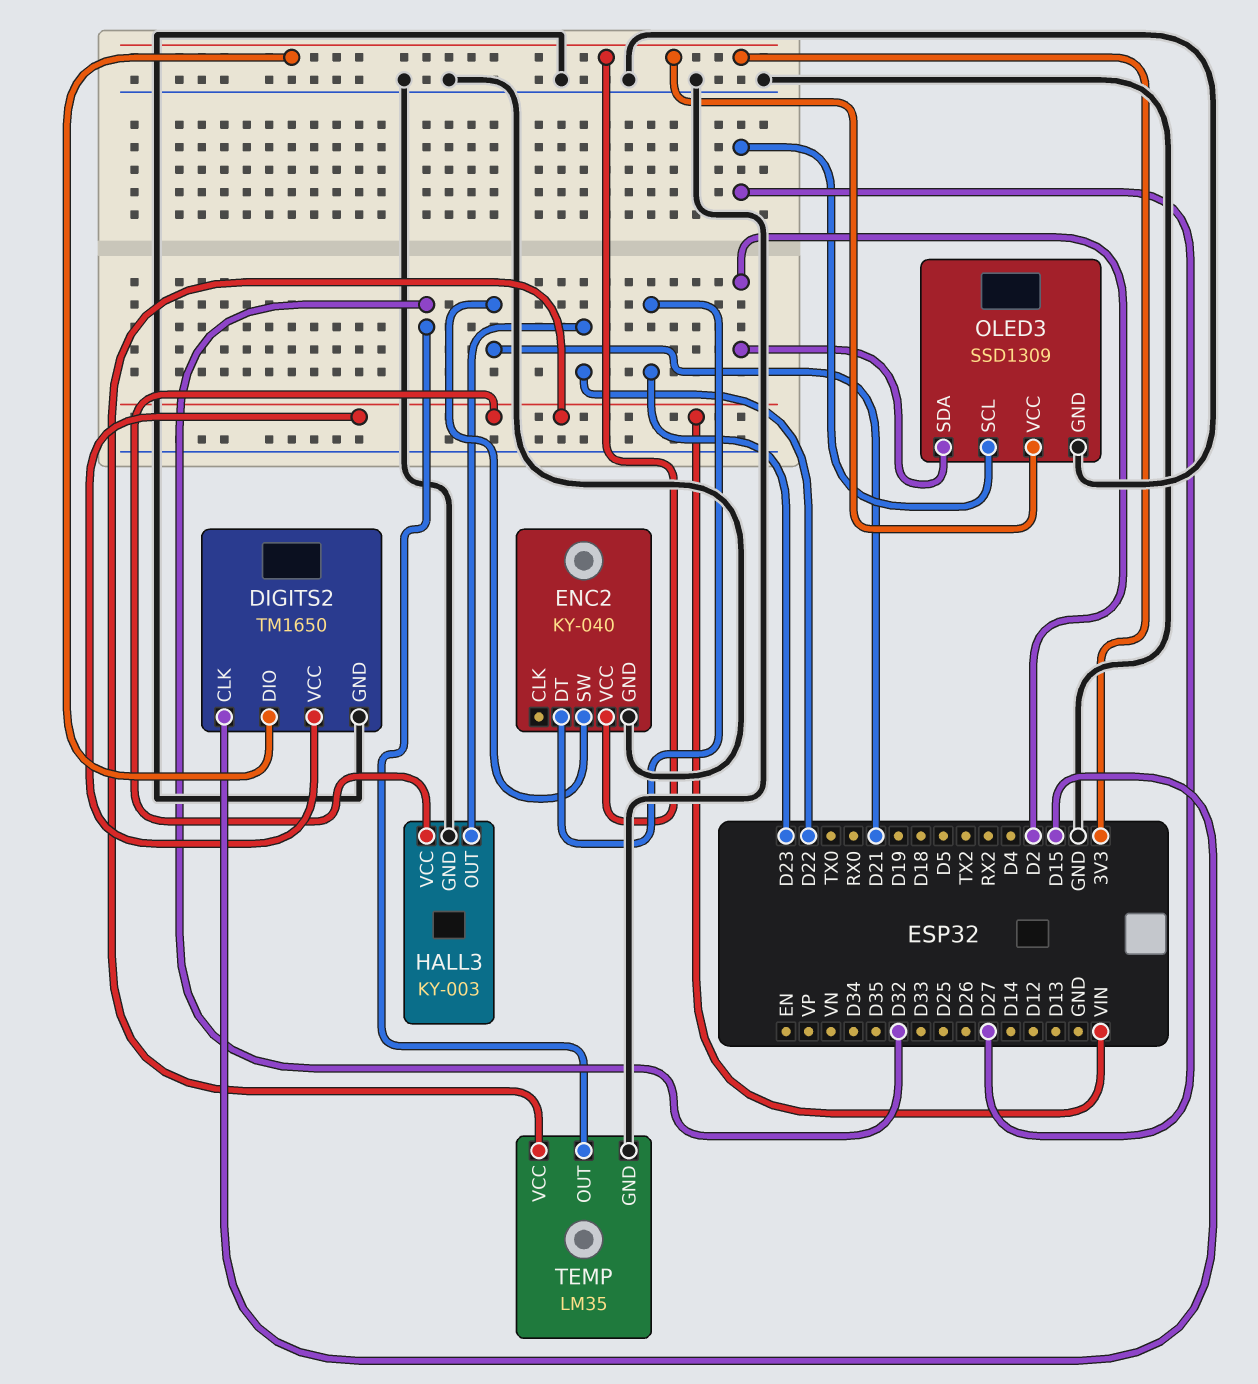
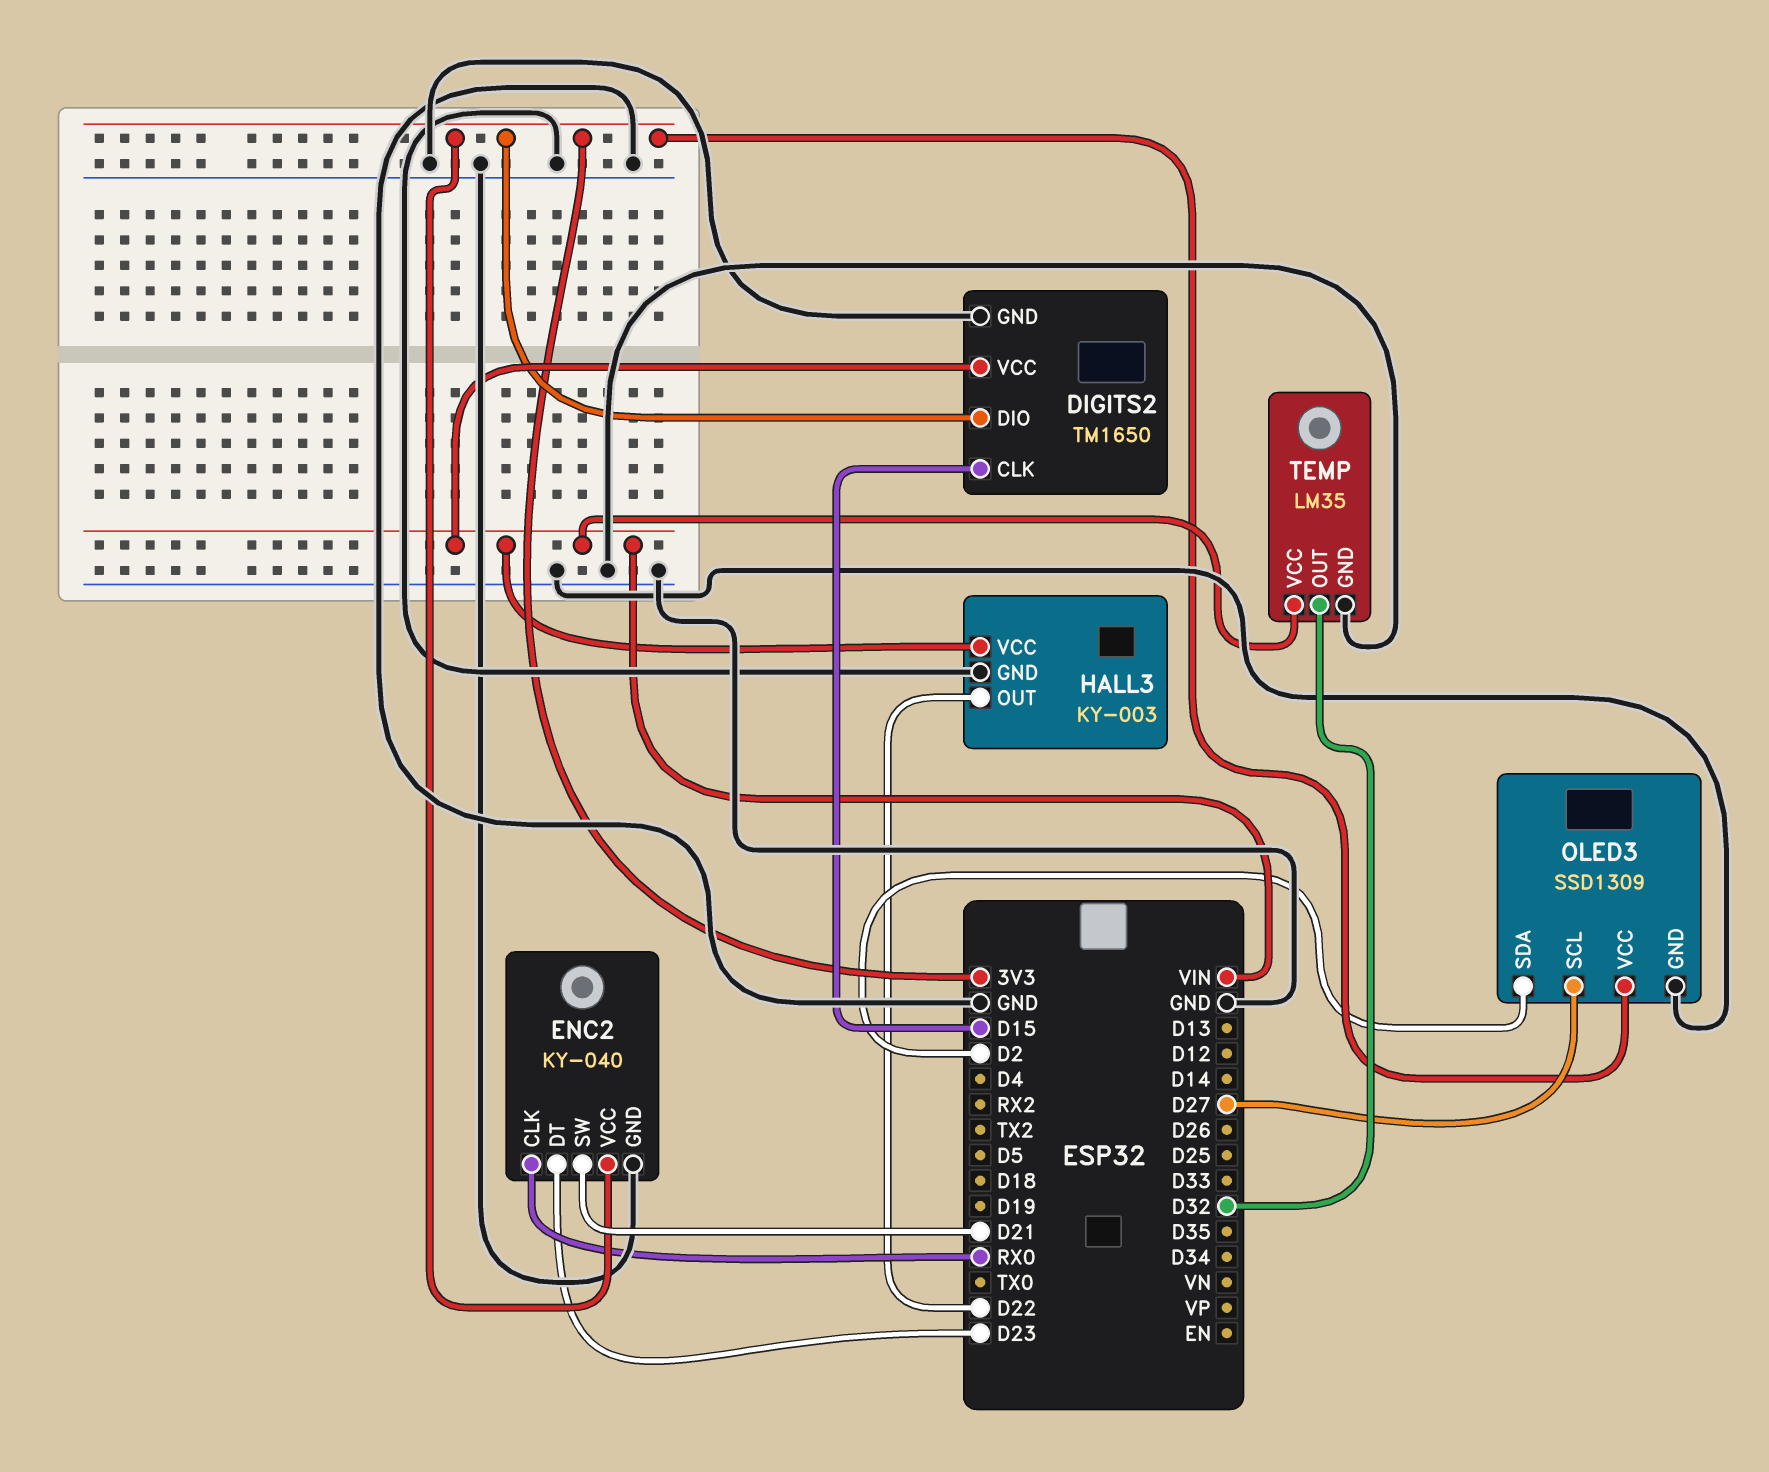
ENC2 pin CLK: none -> RX0

